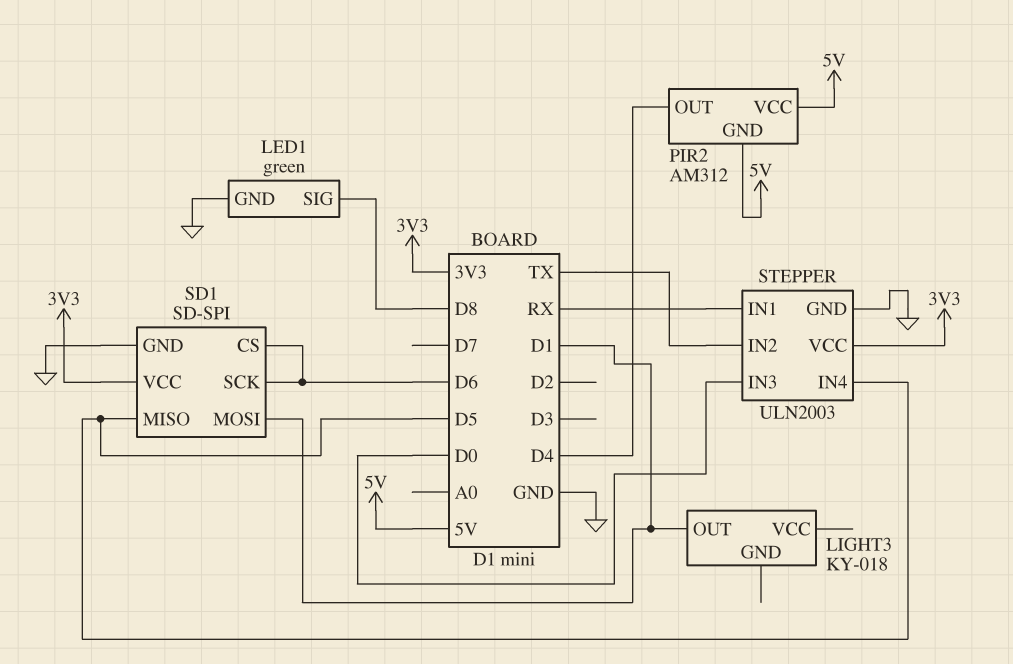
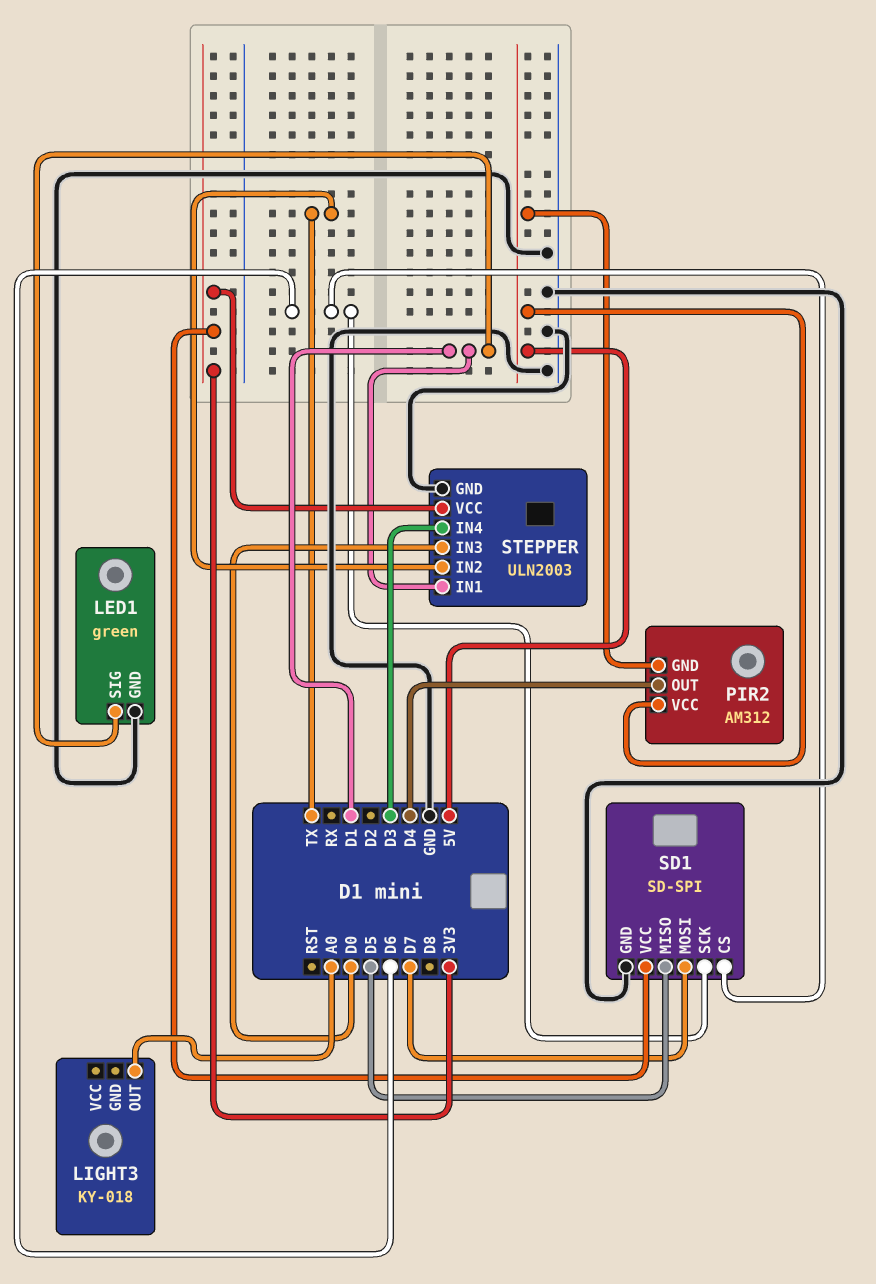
LED1 pin SIG: D8 -> D1
LIGHT3 pin OUT: D1 -> A0
SD1 pin MOSI: D1 -> D7
STEPPER pin IN1: RX -> D1
STEPPER pin IN4: D5 -> D3

